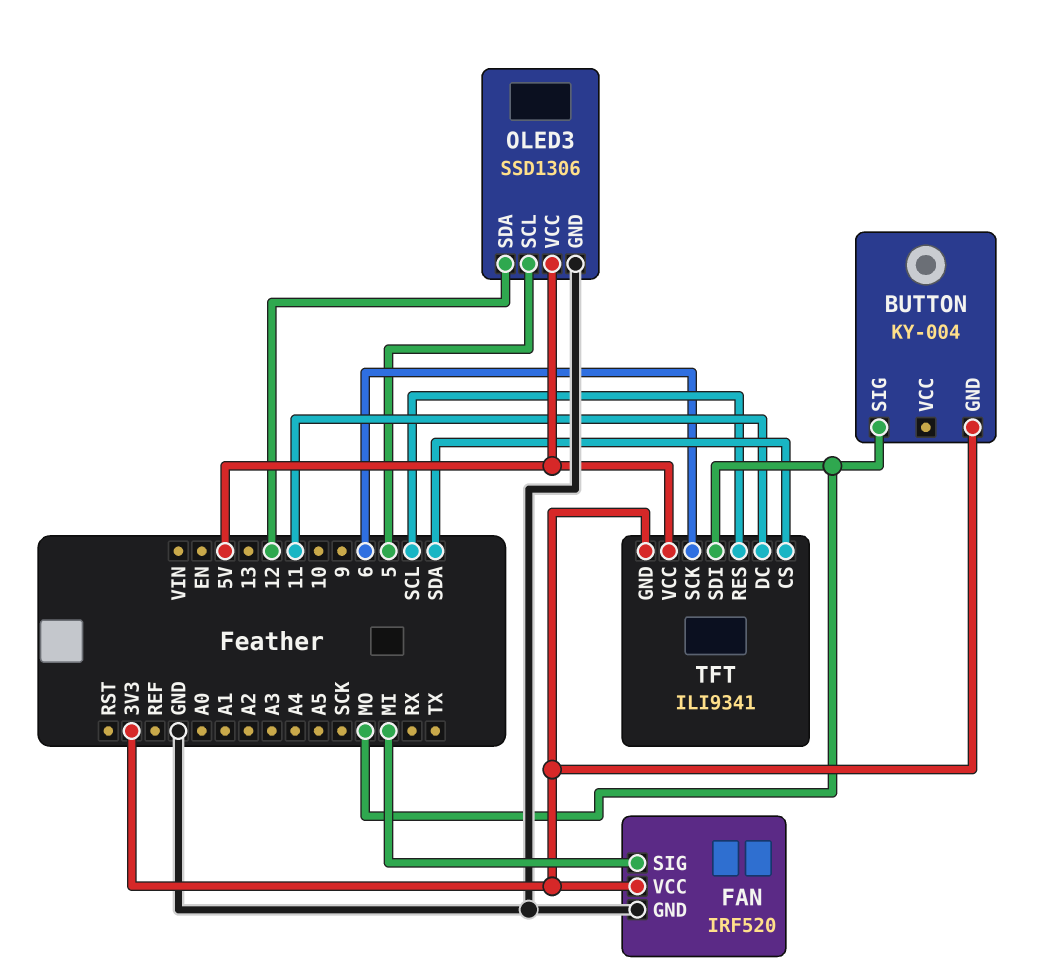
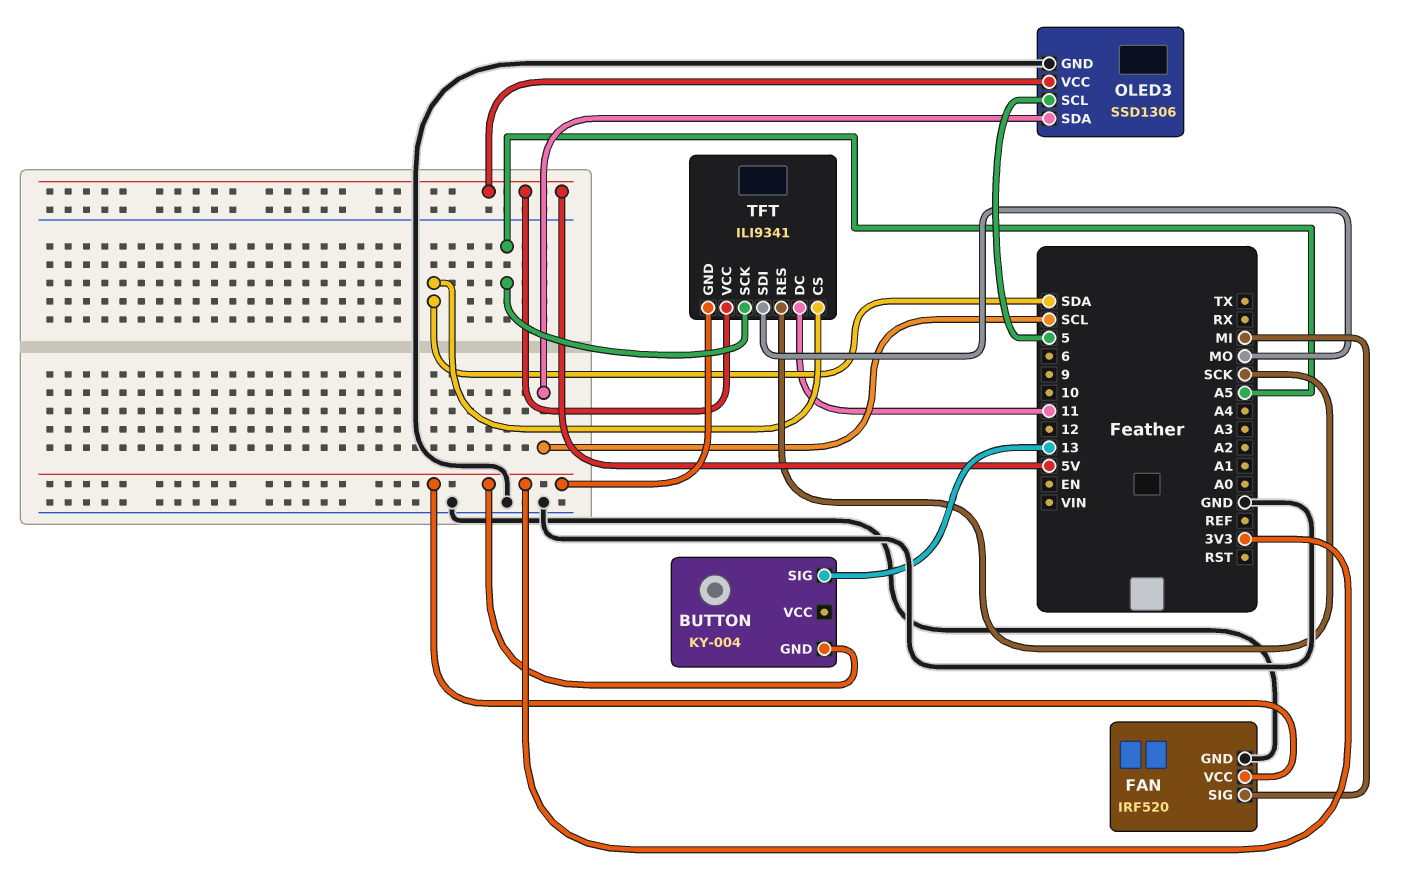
BUTTON pin SIG: MO -> 13
OLED3 pin SDA: 12 -> SCL
TFT pin RES: SCL -> SCK
TFT pin SCK: 6 -> A5

